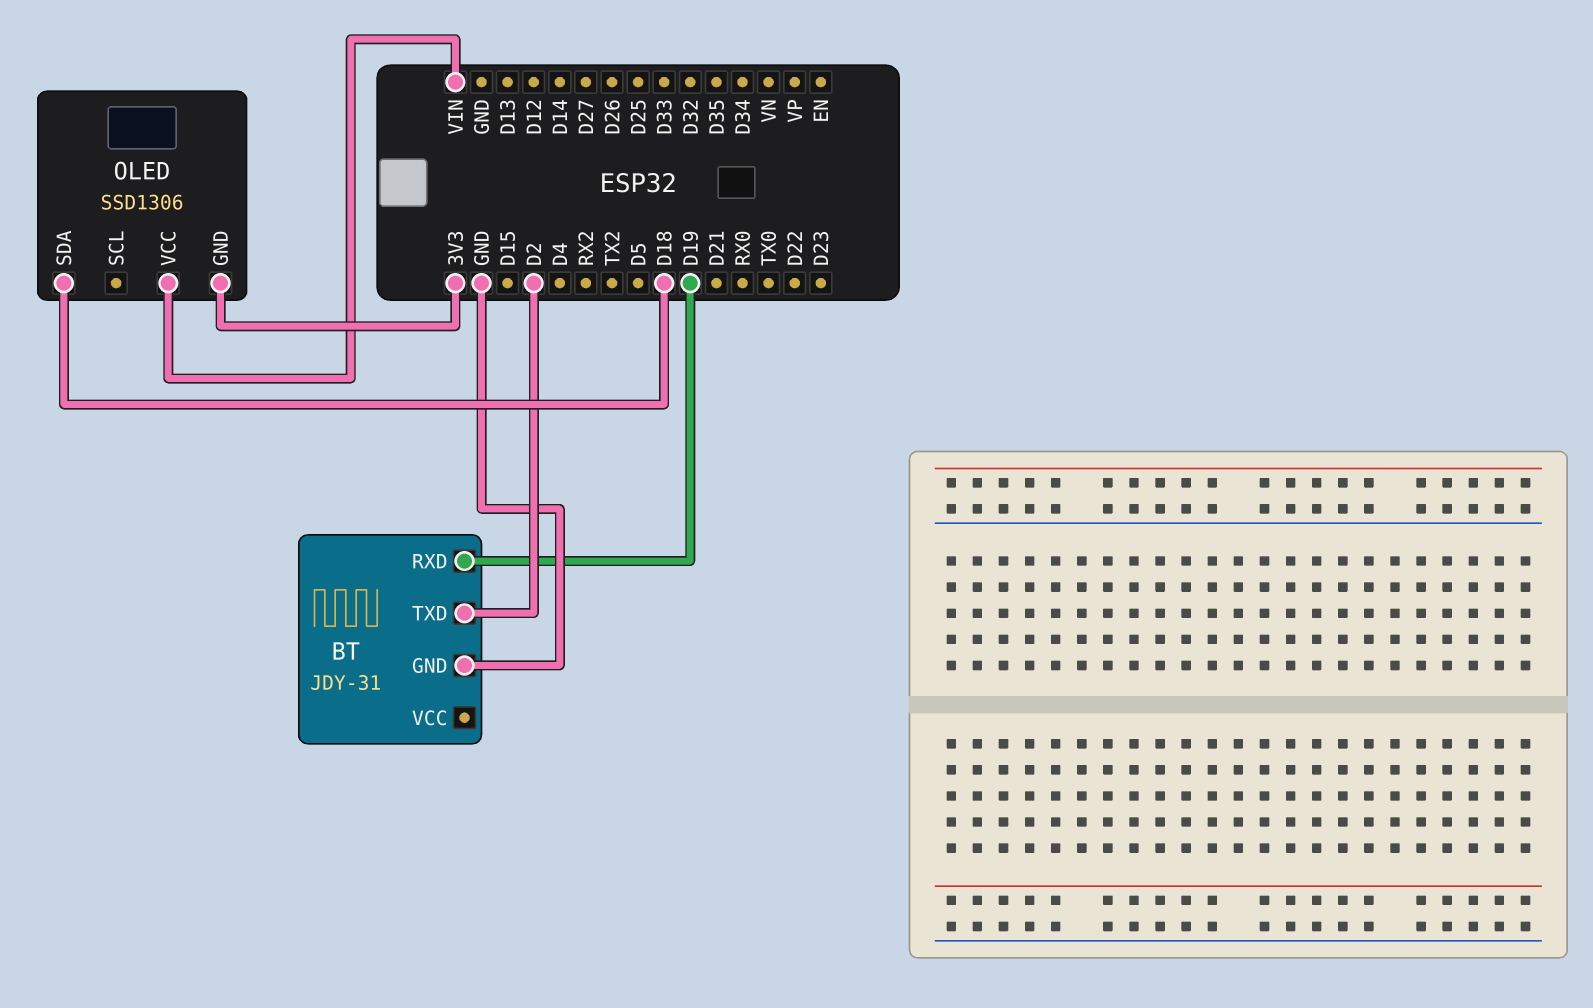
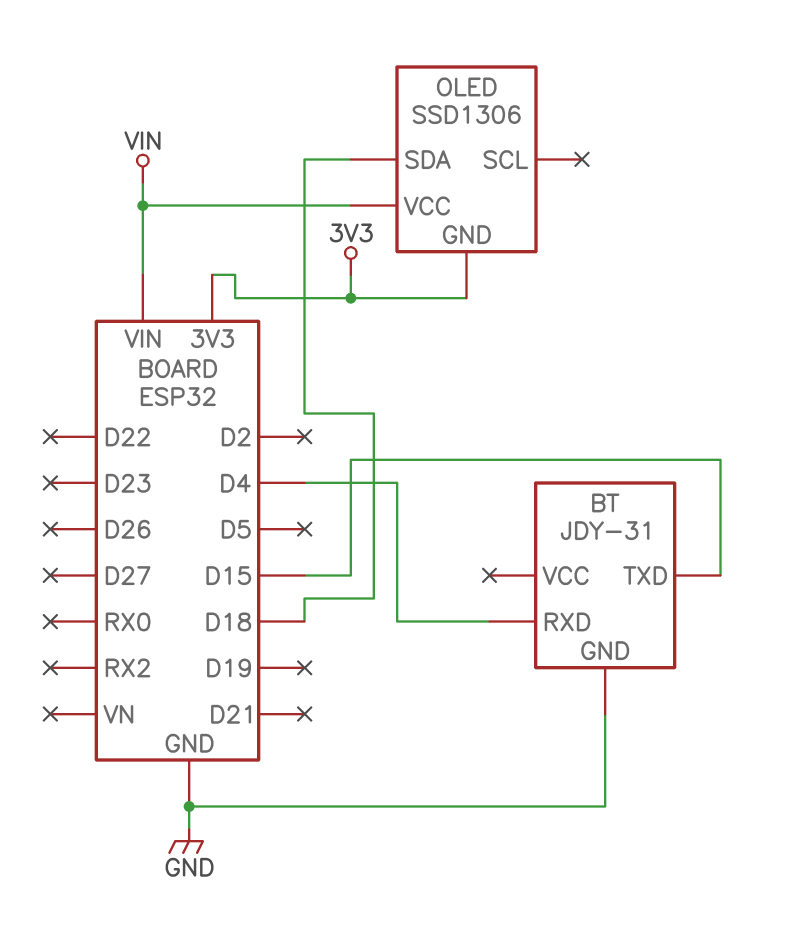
BT pin RXD: D19 -> D4
BT pin TXD: D2 -> D15

